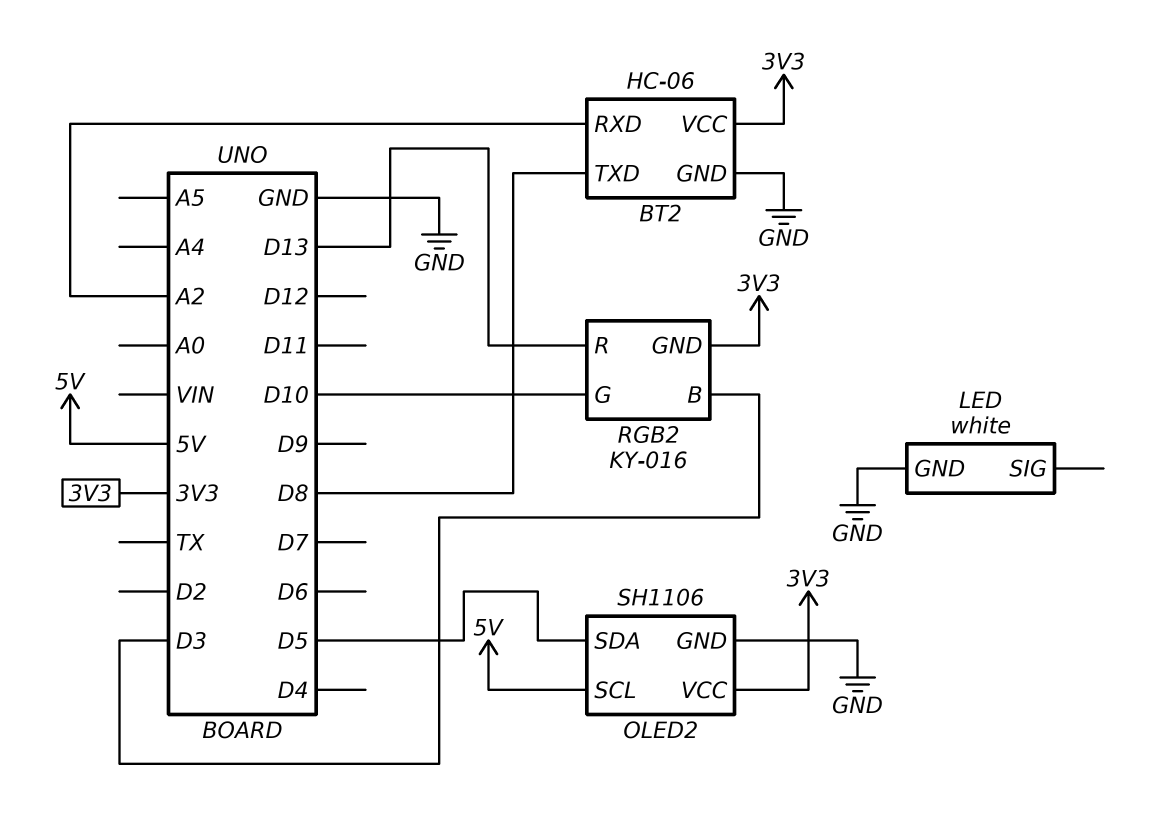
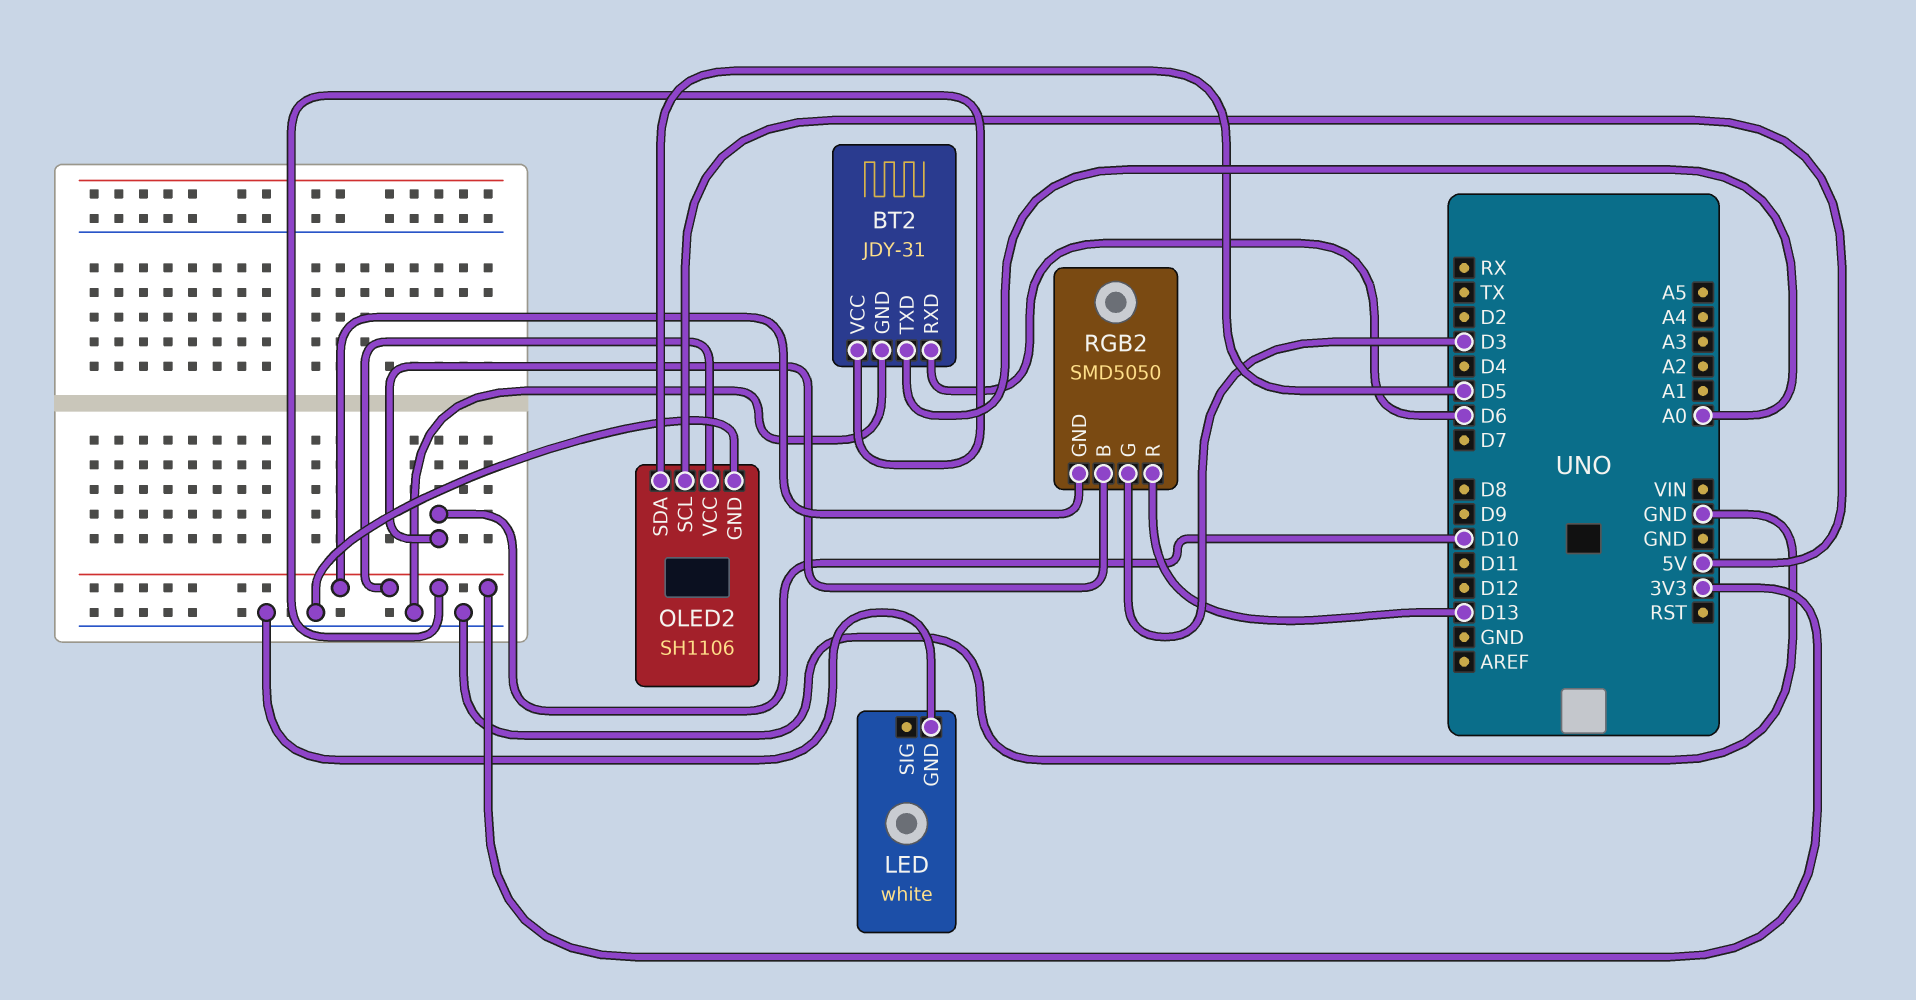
BT2: HC-06 -> JDY-31
BT2 pin RXD: A2 -> D6
BT2 pin TXD: D8 -> A0
RGB2: KY-016 -> SMD5050
RGB2 pin B: D3 -> D10
RGB2 pin G: D10 -> D3

